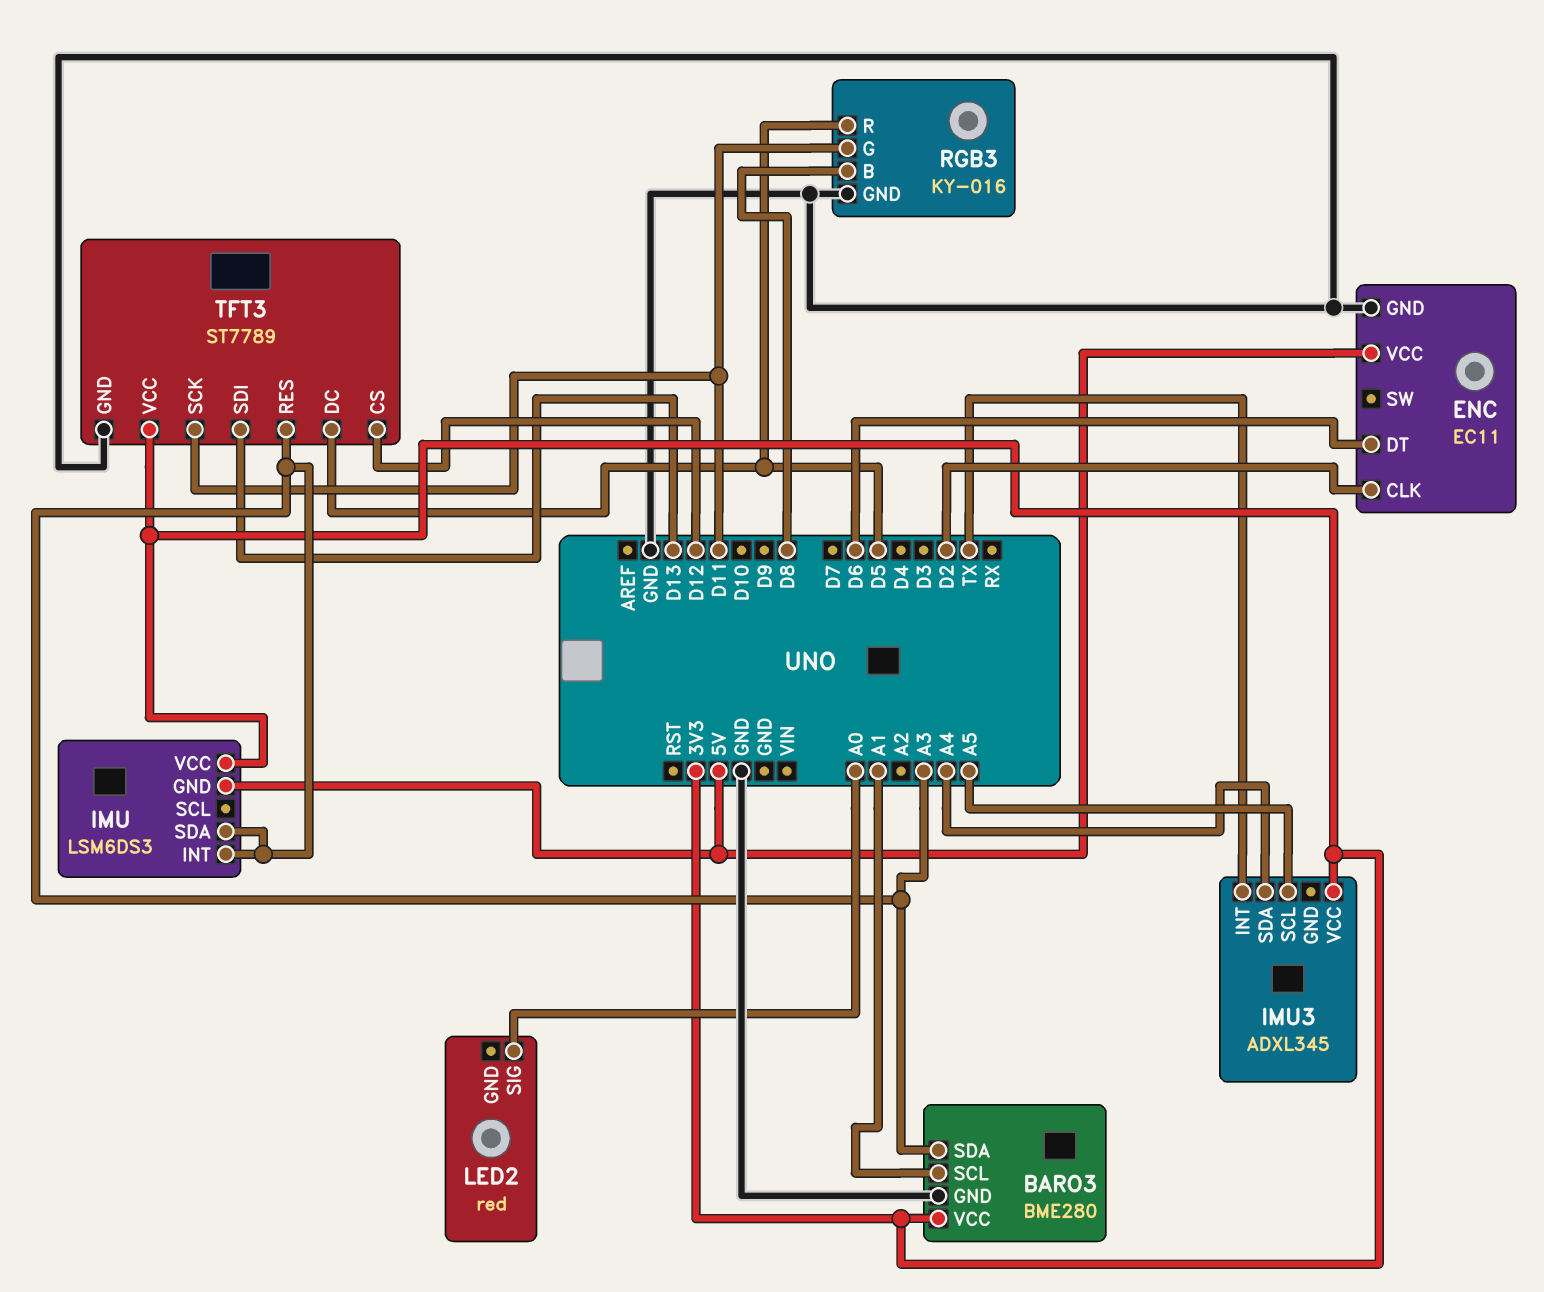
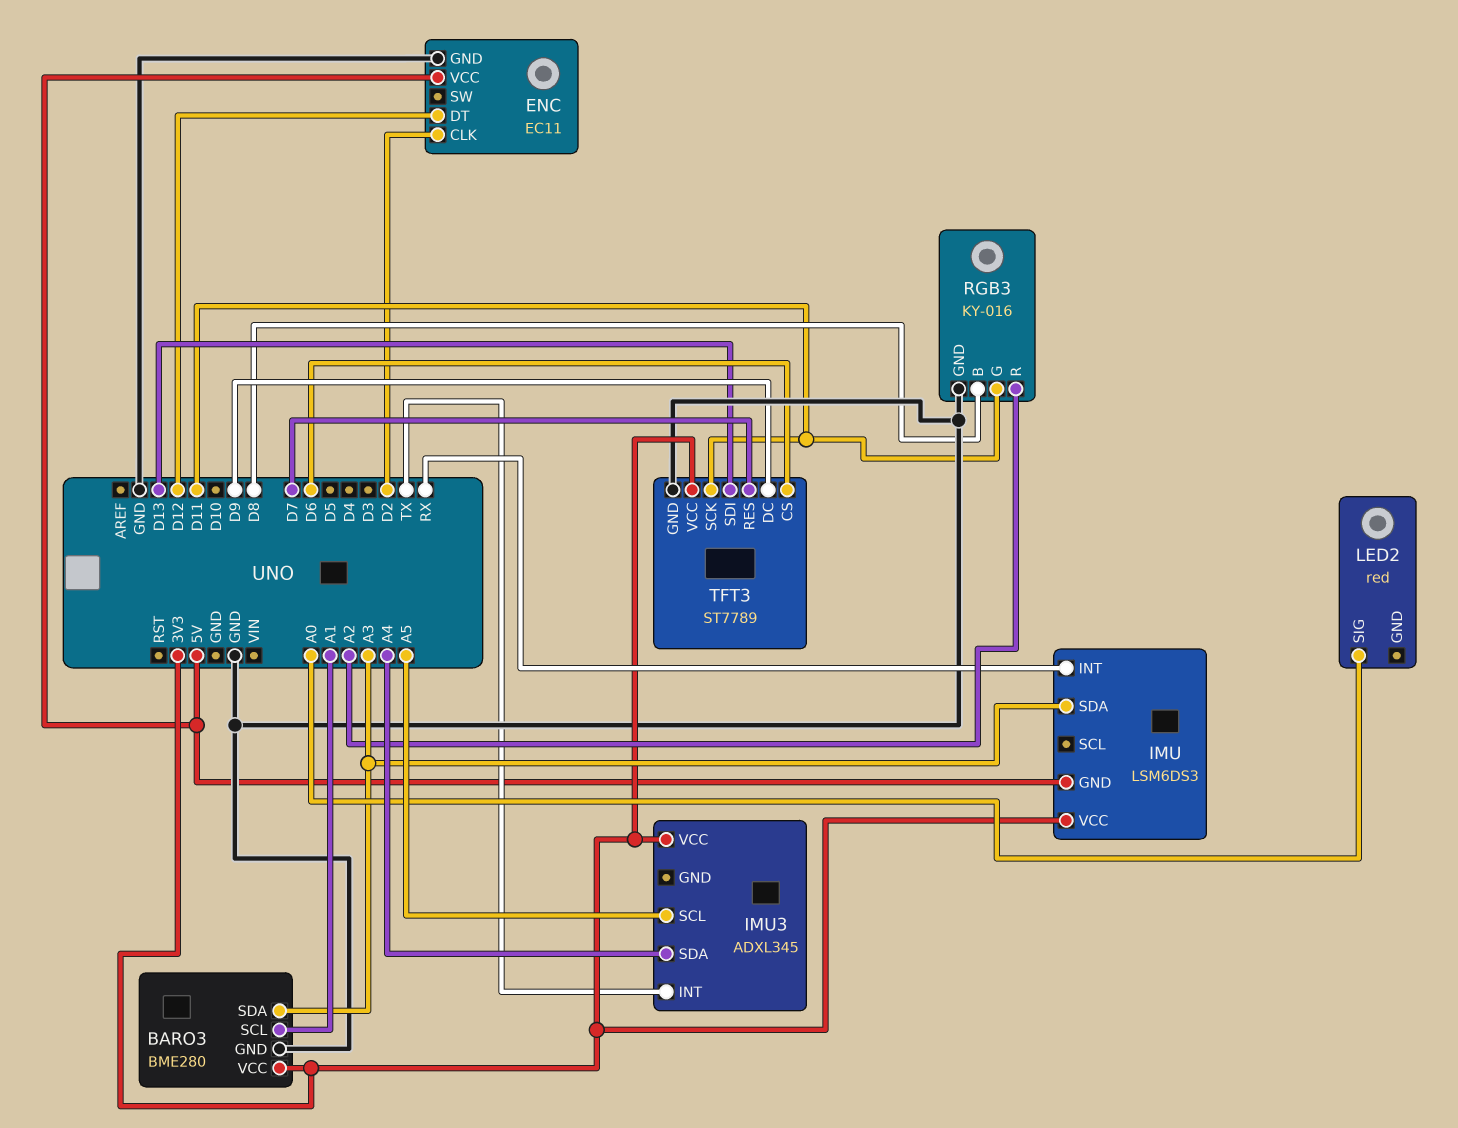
ENC pin DT: D6 -> D12
IMU pin INT: A3 -> RX
RGB3 pin R: D5 -> A2
TFT3 pin CS: D12 -> D6
TFT3 pin DC: D5 -> D9
TFT3 pin RES: A3 -> D7

